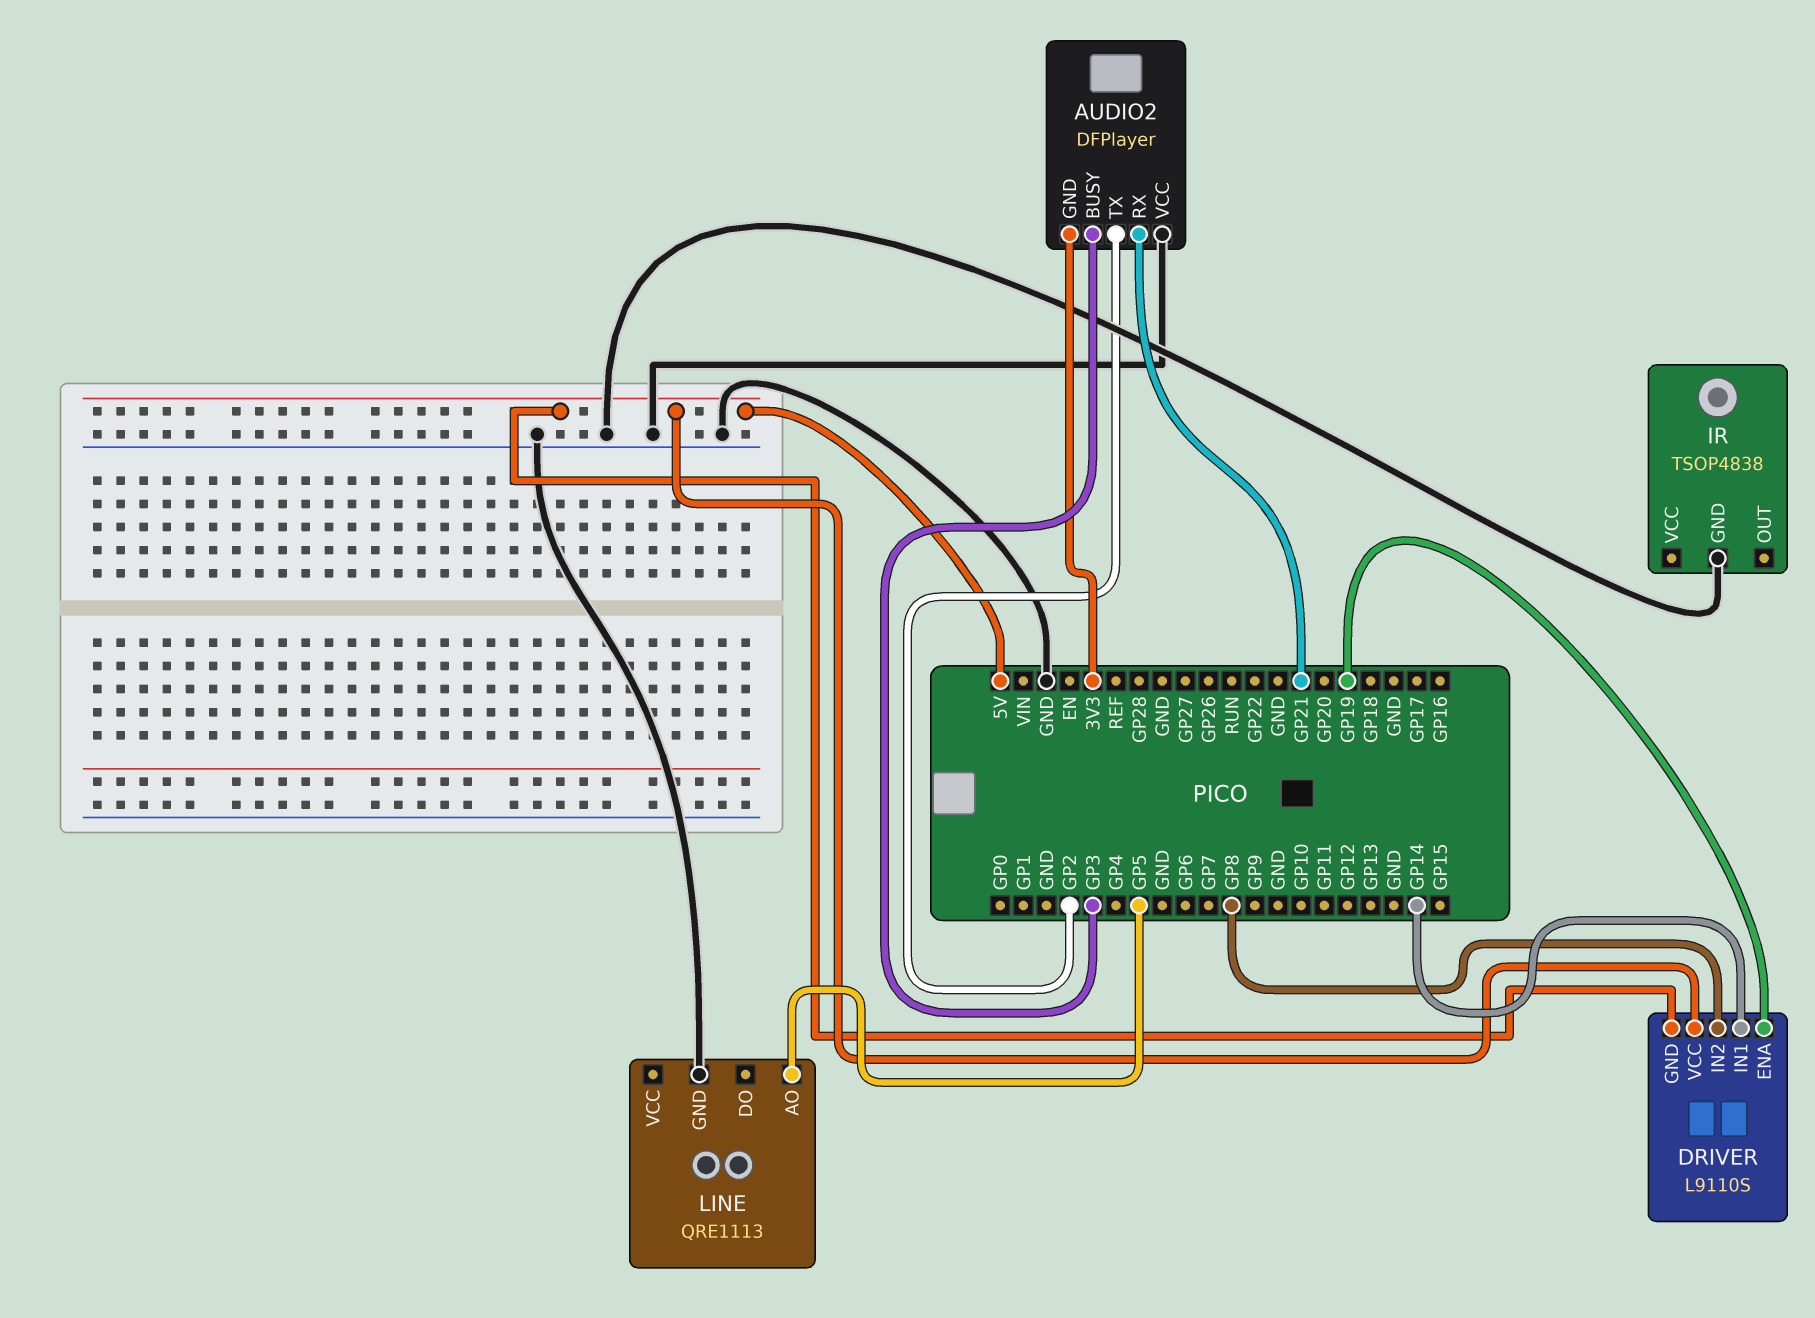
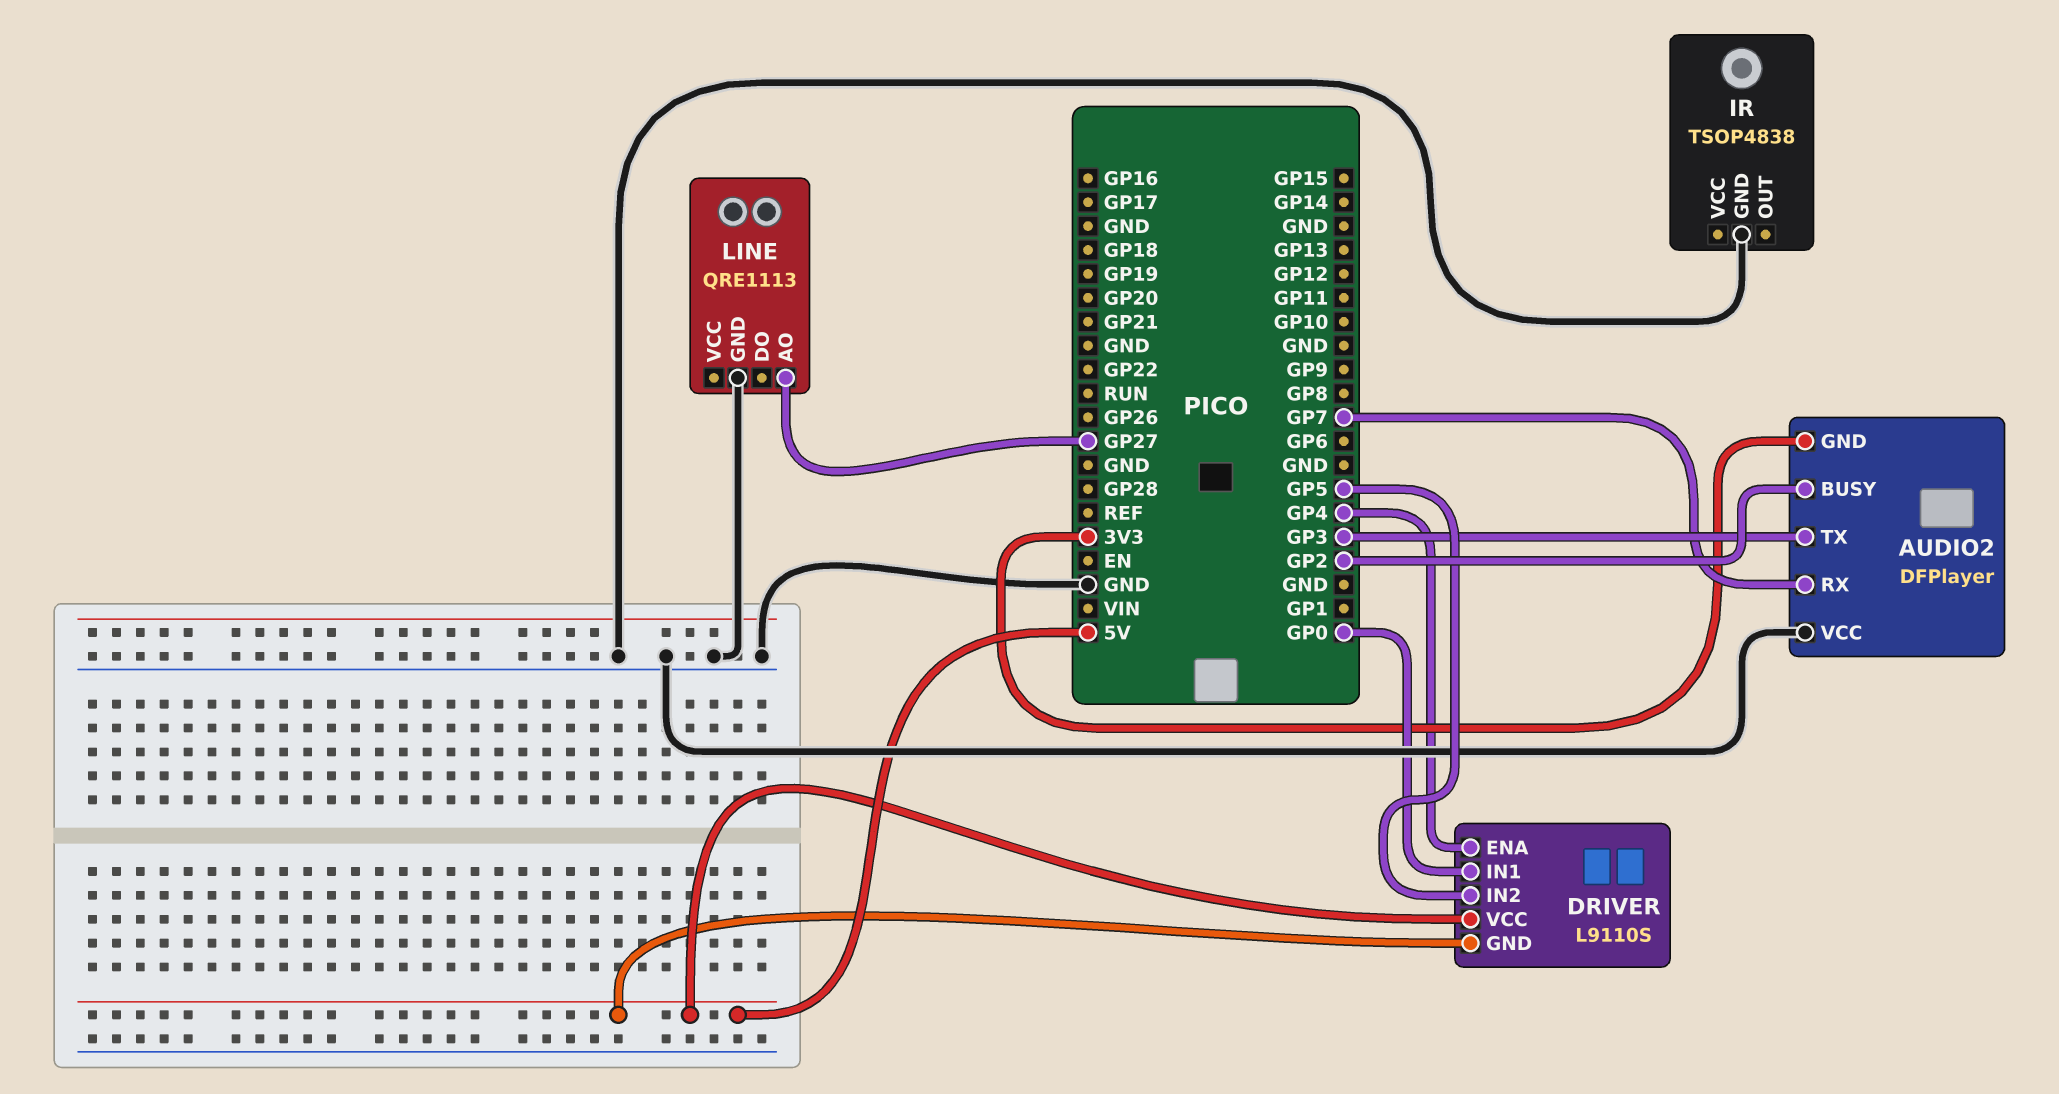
AUDIO2 pin BUSY: GP3 -> GP2
AUDIO2 pin RX: GP21 -> GP7
AUDIO2 pin TX: GP2 -> GP3
DRIVER pin ENA: GP19 -> GP4
DRIVER pin IN1: GP14 -> GP0
DRIVER pin IN2: GP8 -> GP5
LINE pin AO: GP5 -> GP27

